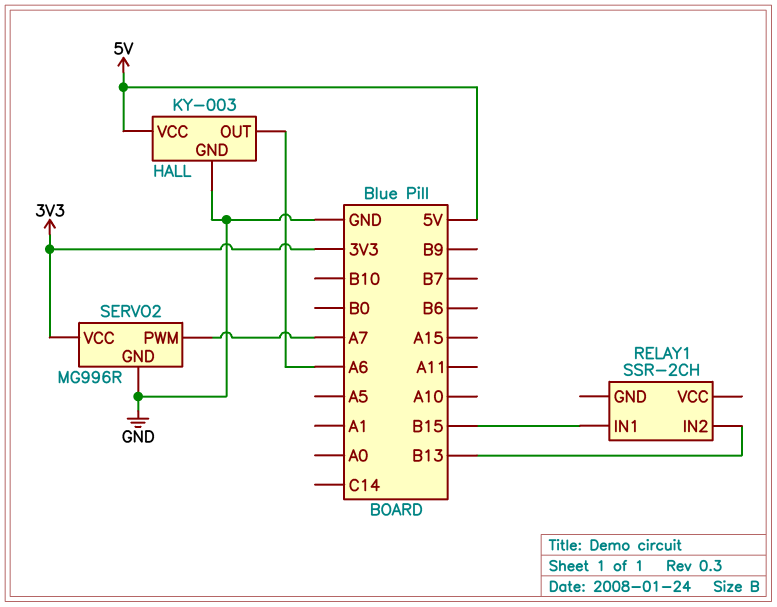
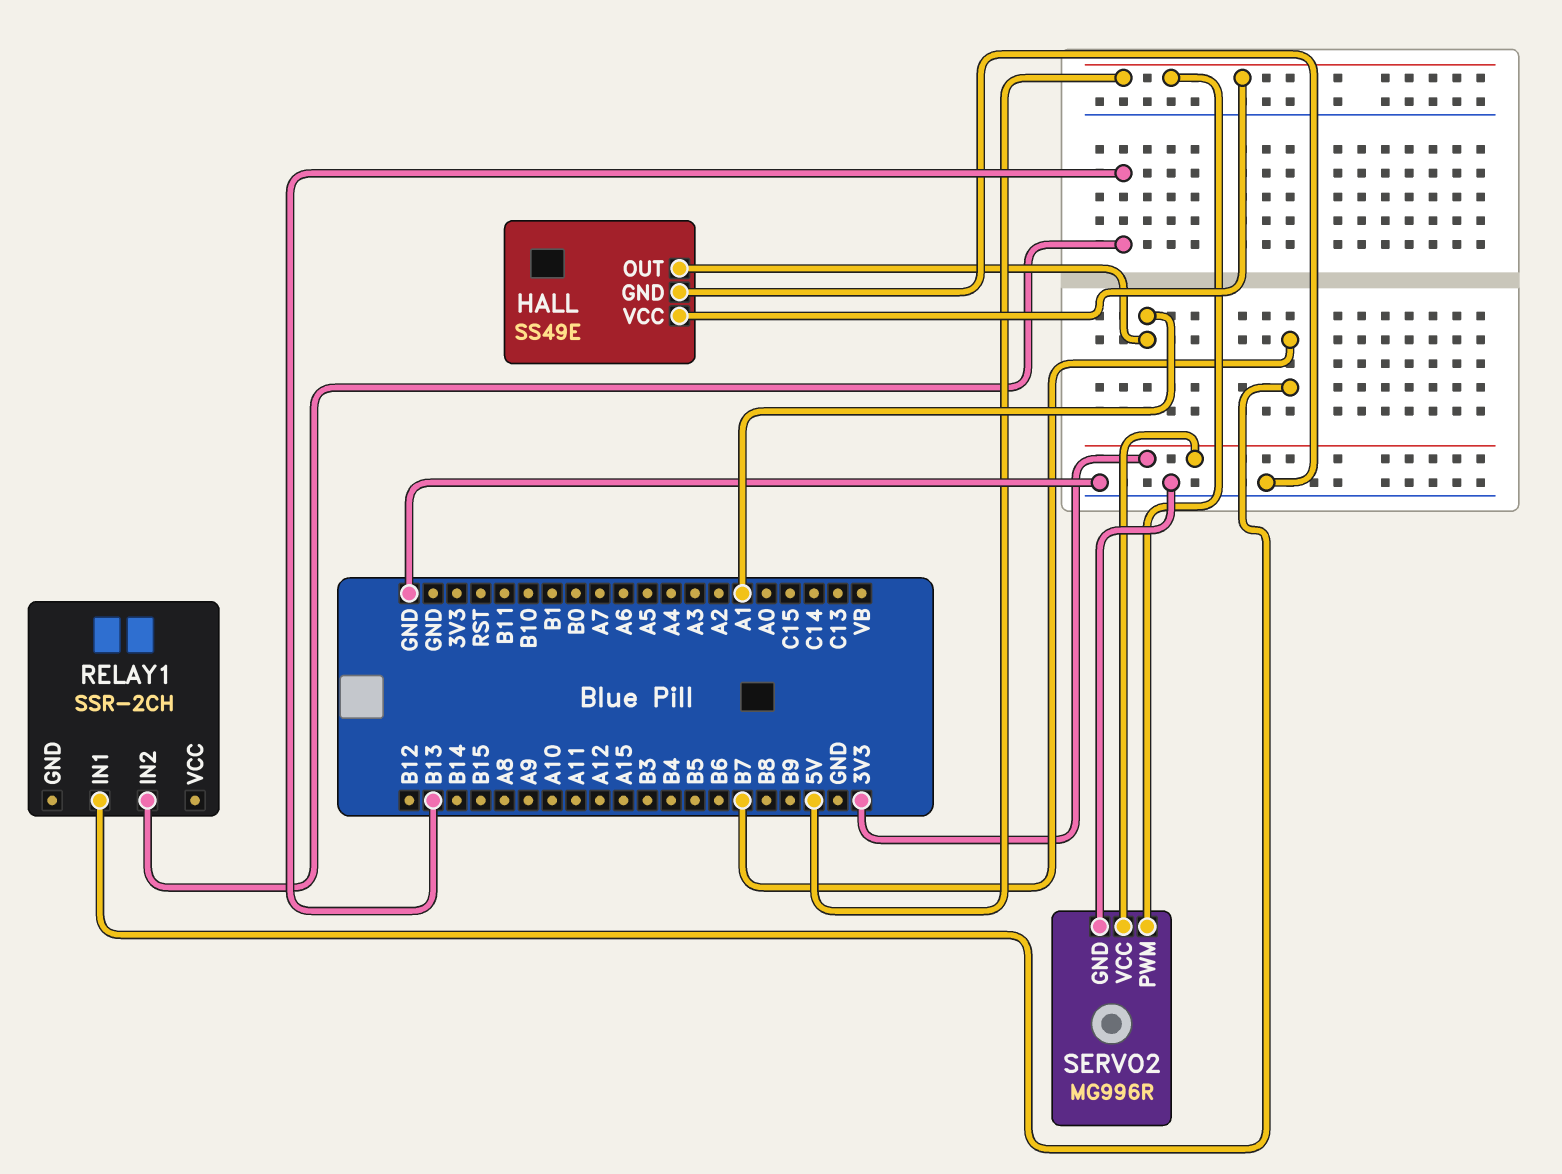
HALL: KY-003 -> SS49E
HALL pin OUT: A6 -> A1
RELAY1 pin IN1: B15 -> B7
SERVO2 pin PWM: A7 -> 5V

